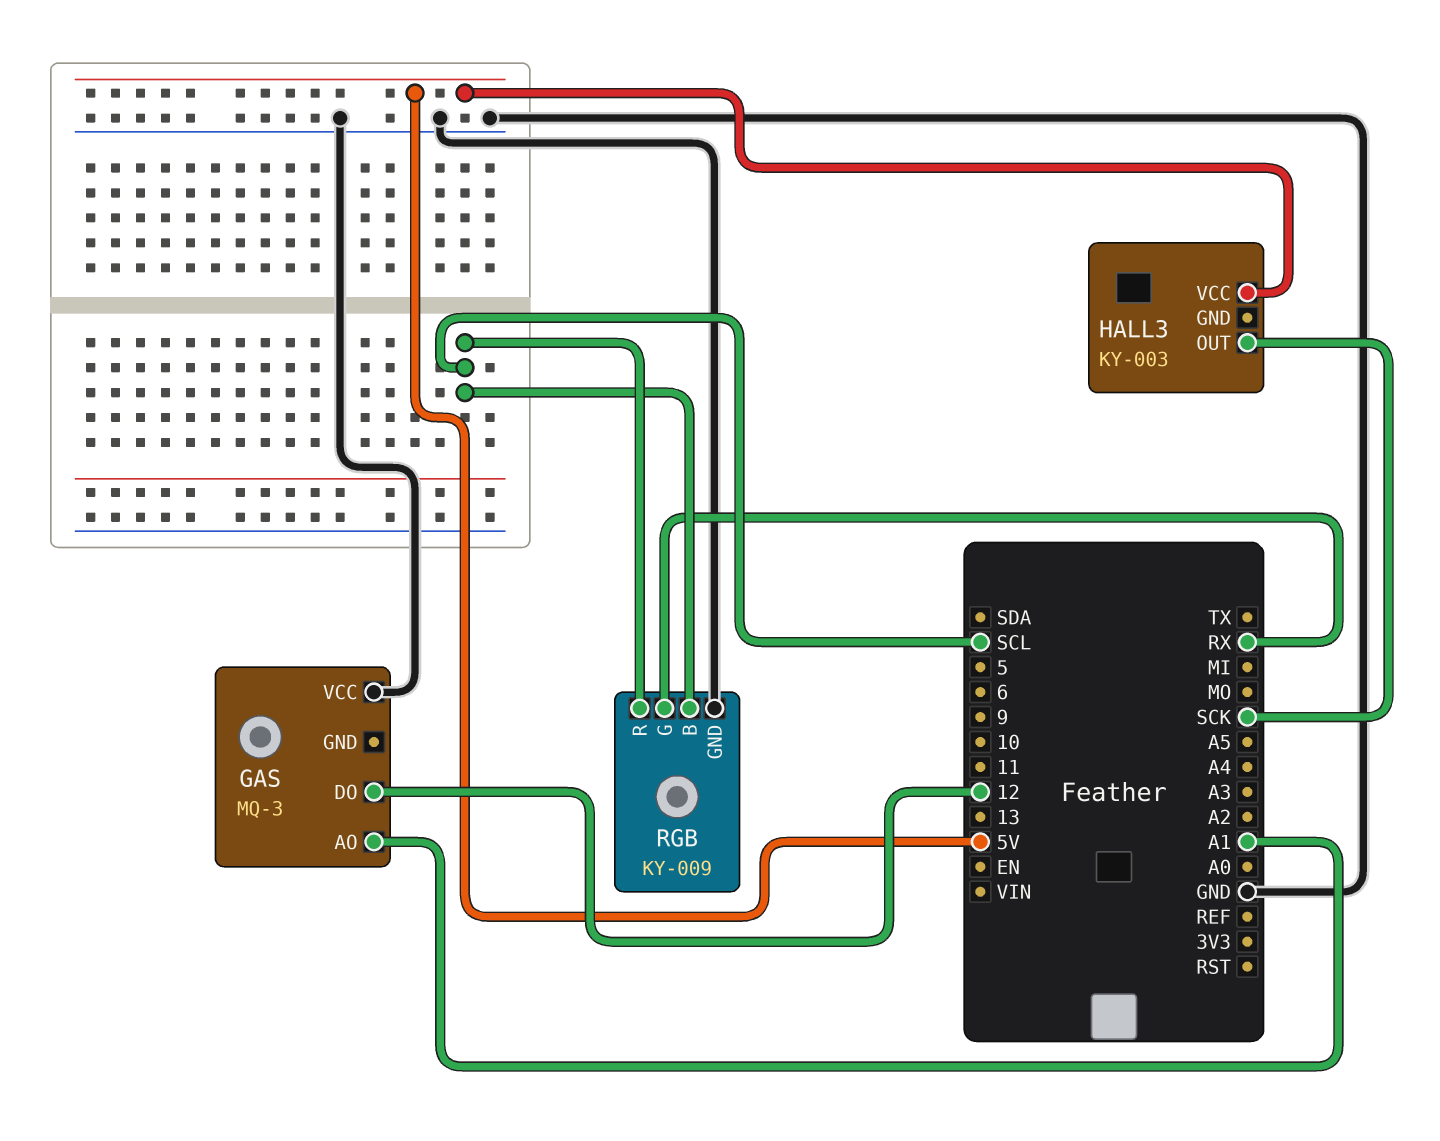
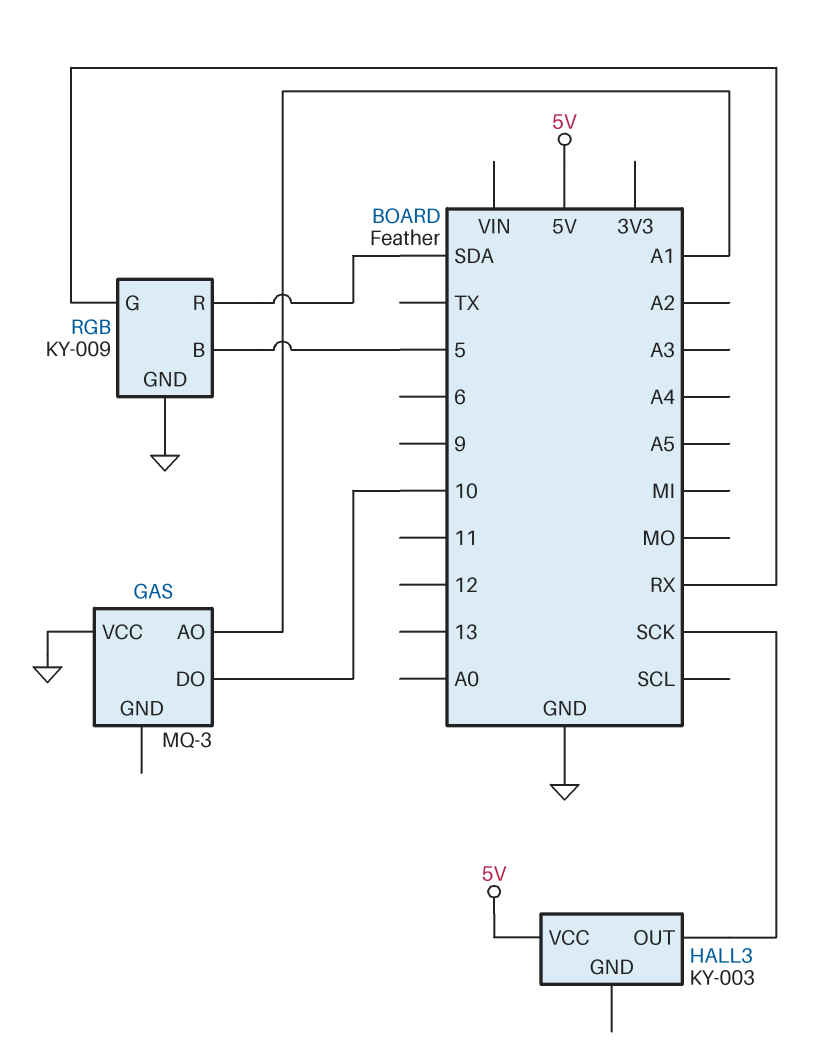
GAS pin DO: 12 -> 10
RGB pin B: SCL -> 5
RGB pin R: SCL -> SDA

